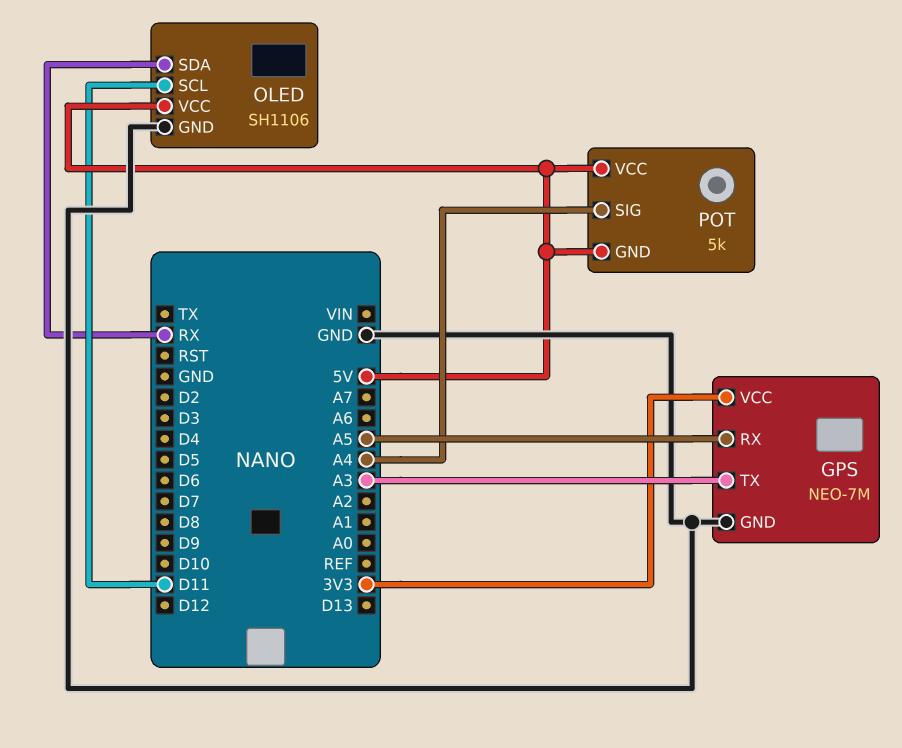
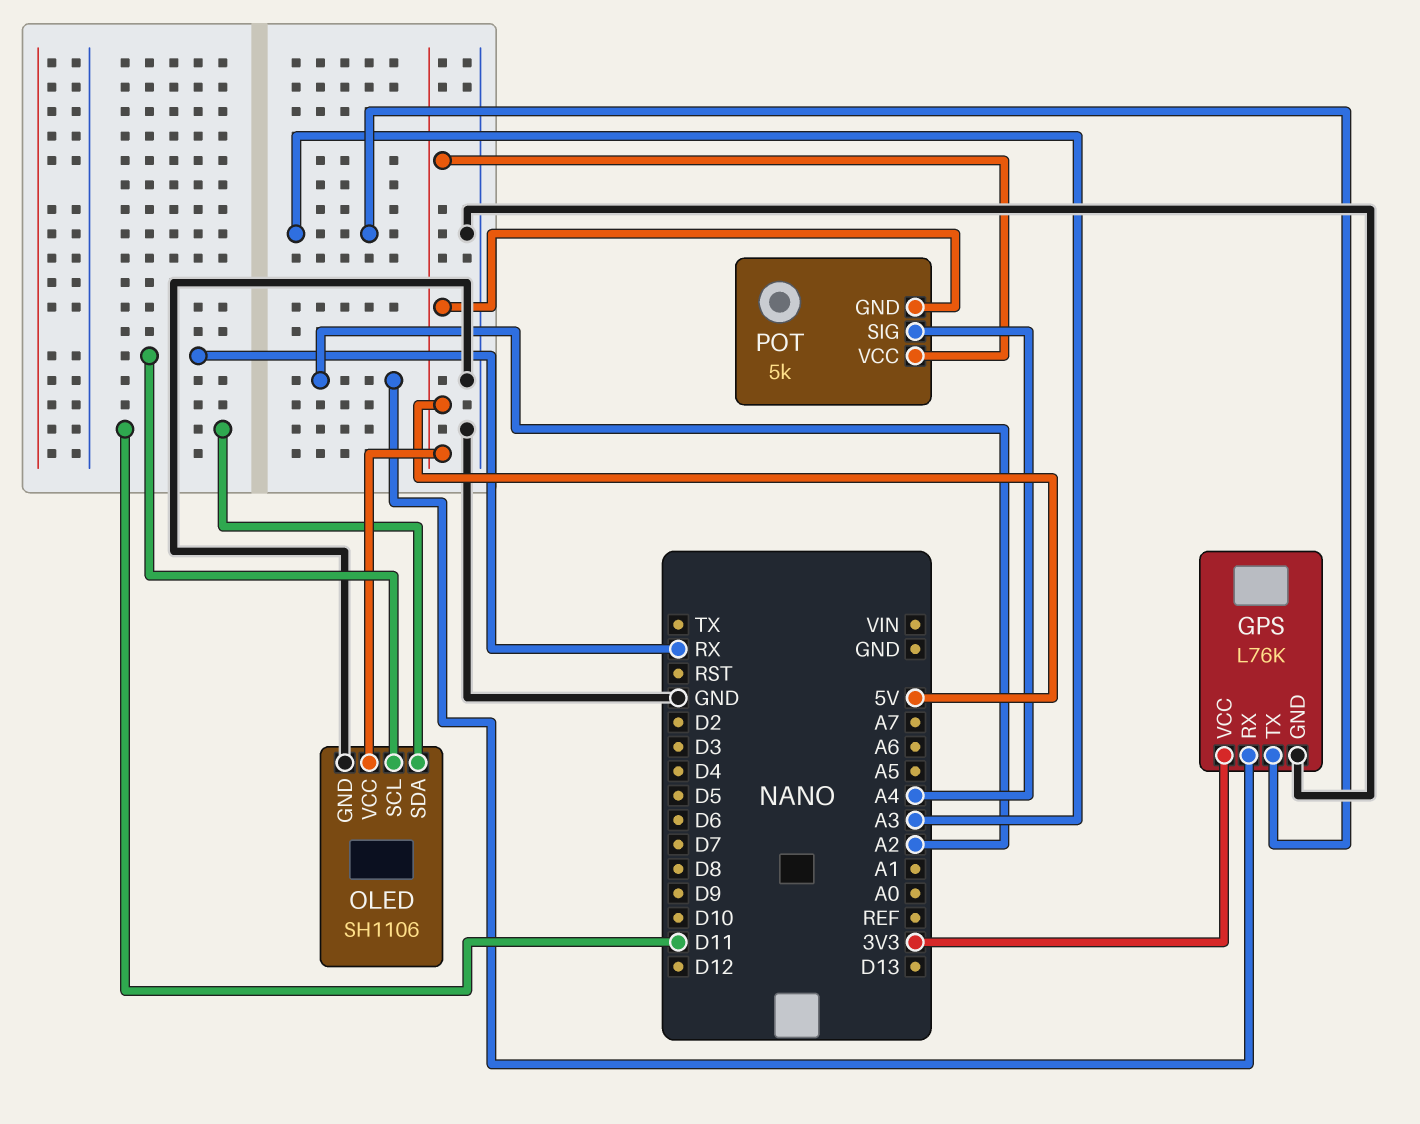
GPS: NEO-7M -> L76K
GPS pin RX: A5 -> A2
OLED pin SCL: D11 -> RX
OLED pin SDA: RX -> D11

